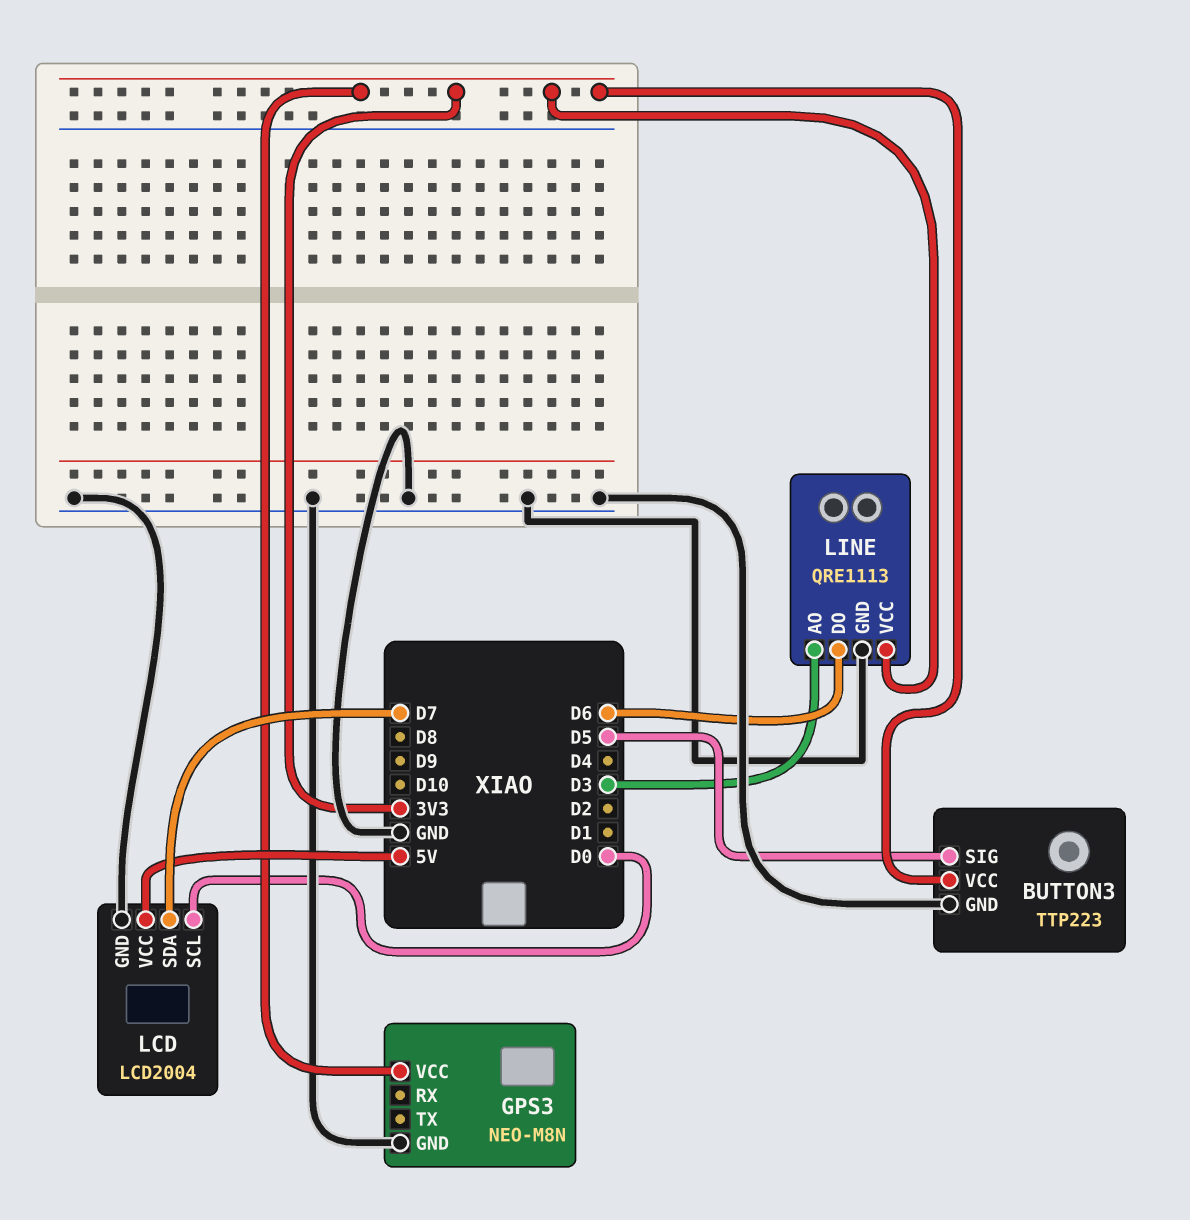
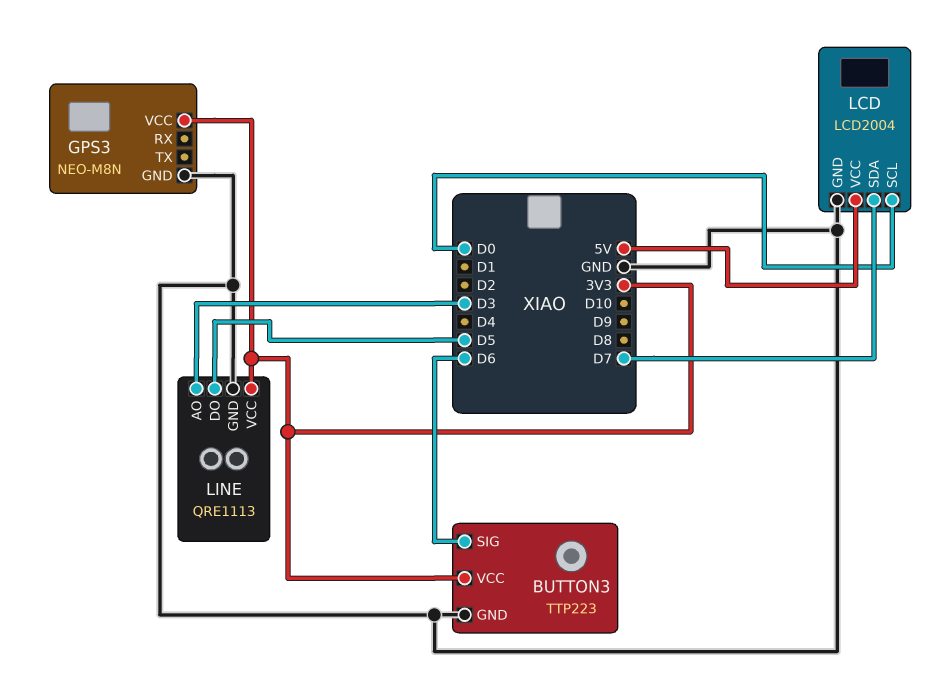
BUTTON3 pin SIG: D5 -> D6
LINE pin DO: D6 -> D5

